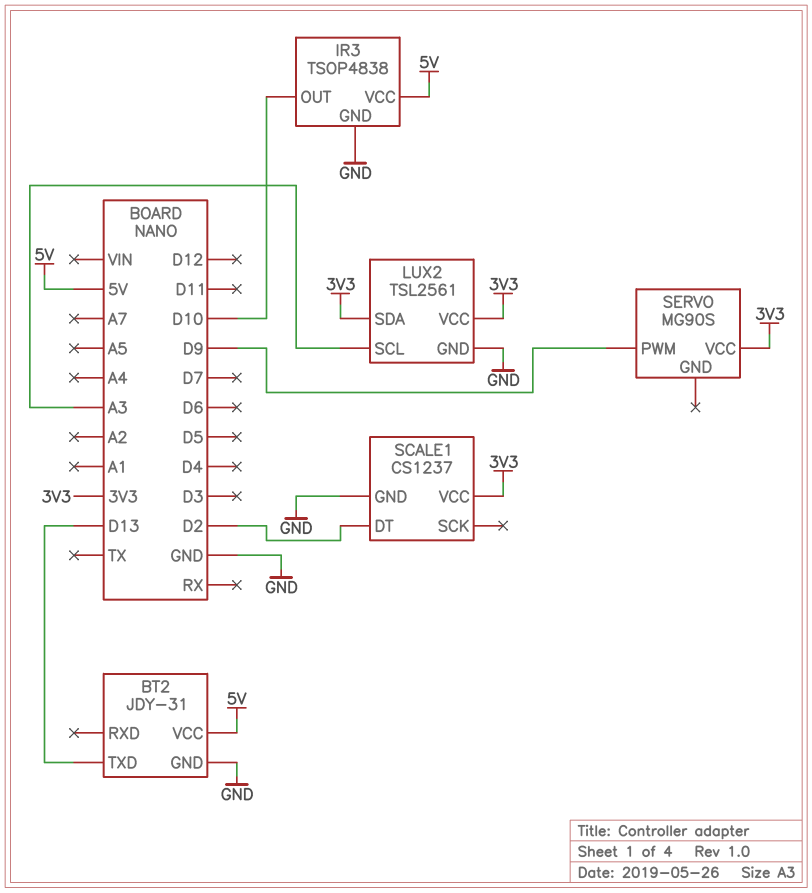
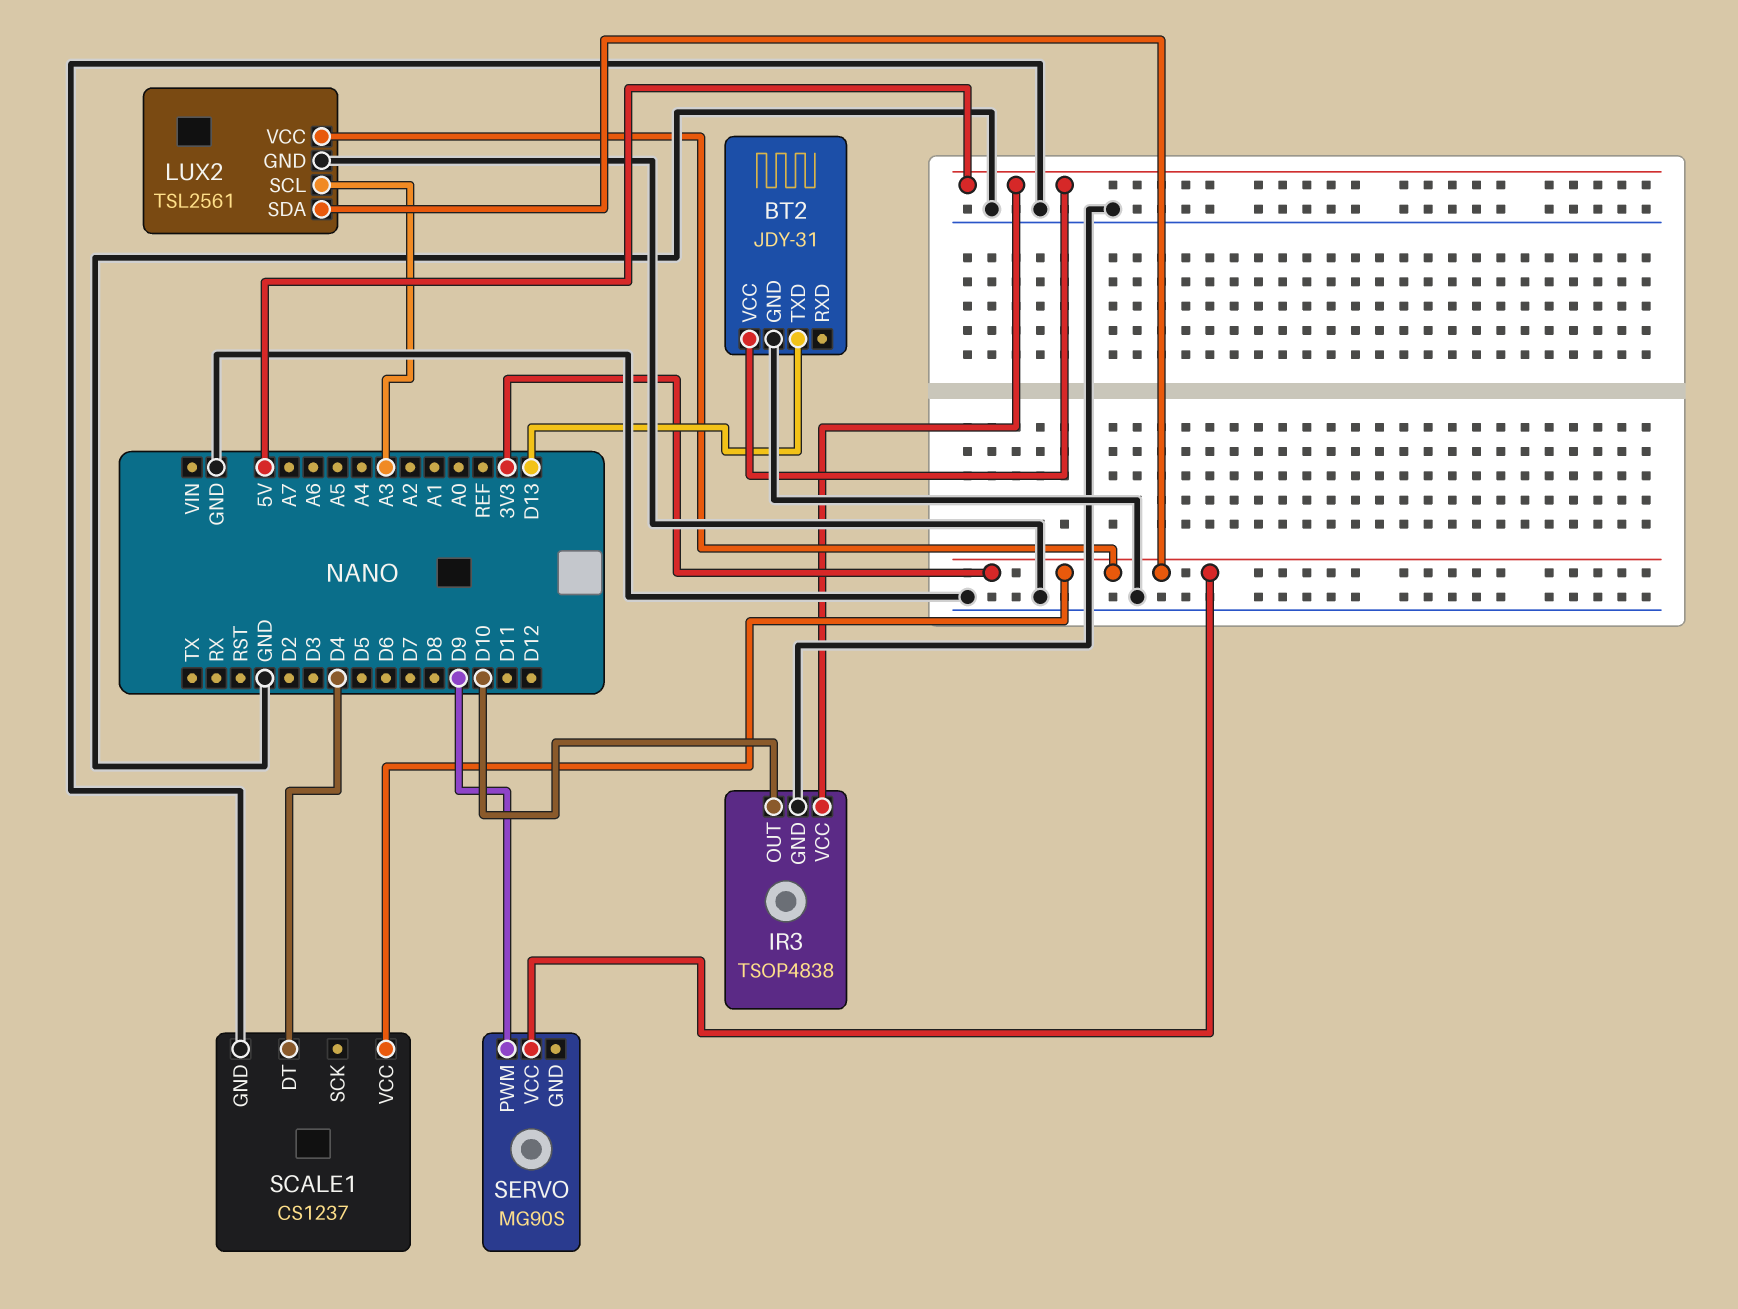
SCALE1 pin DT: D2 -> D4

